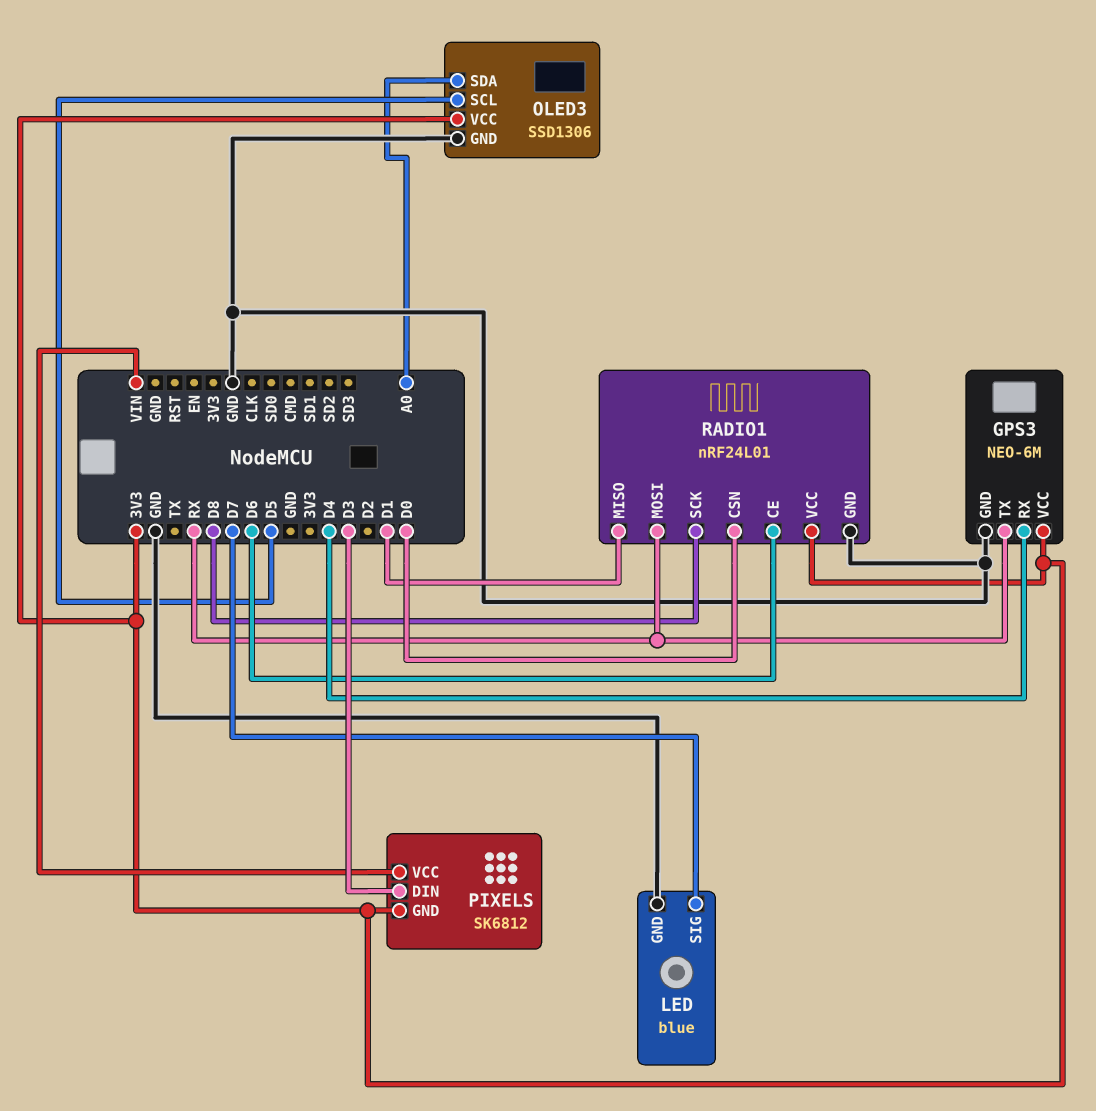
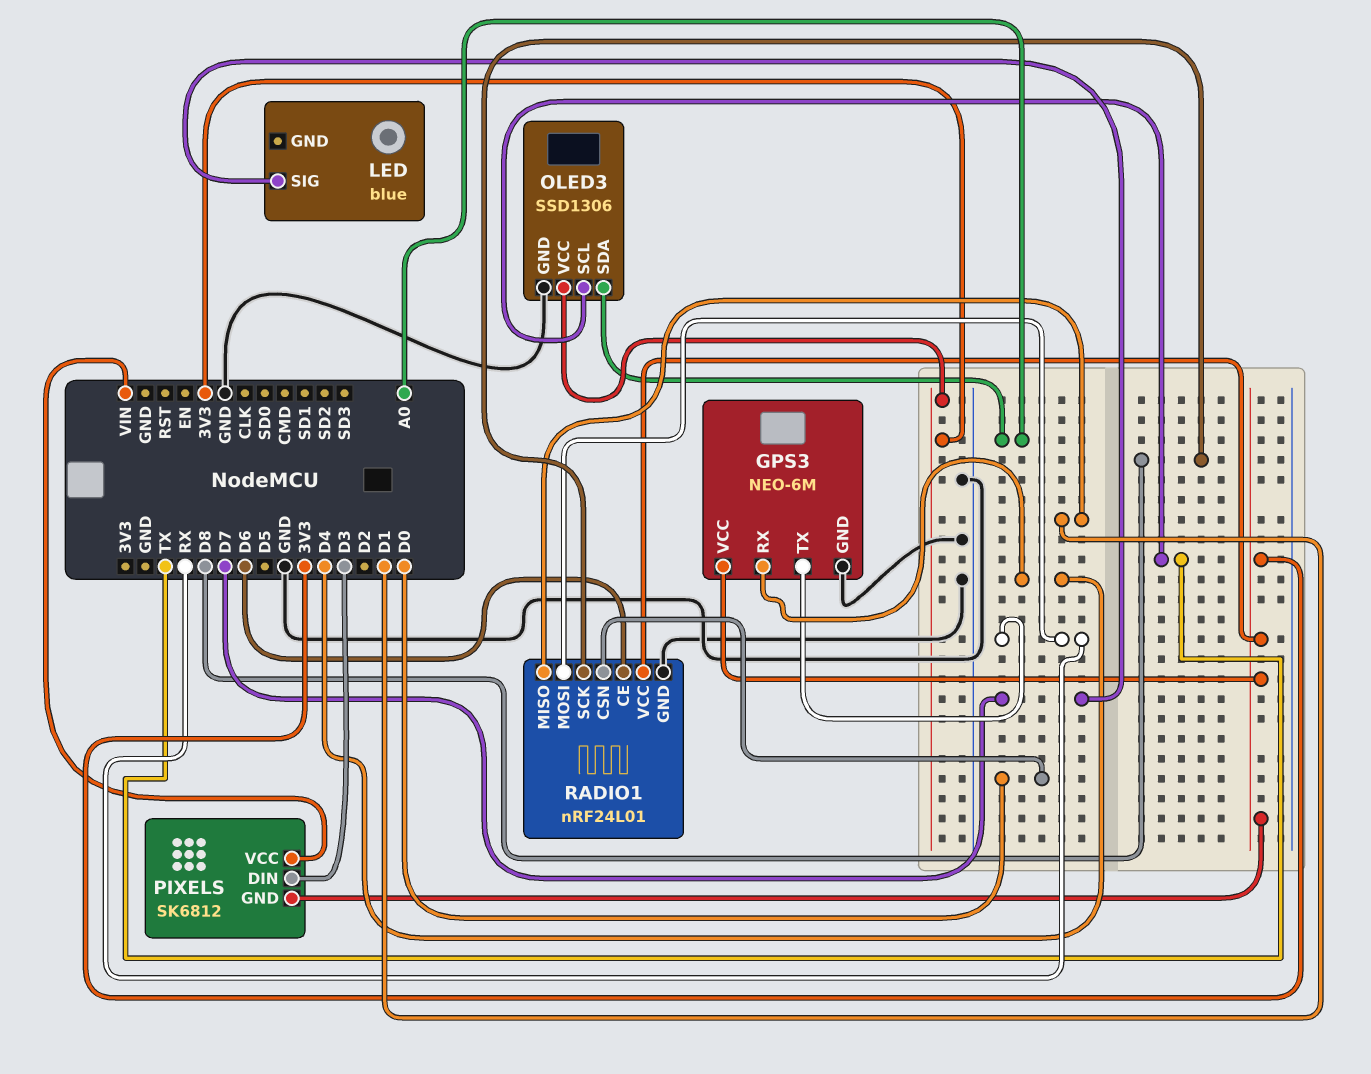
LED pin GND: GND -> none
OLED3 pin SCL: D5 -> TX

